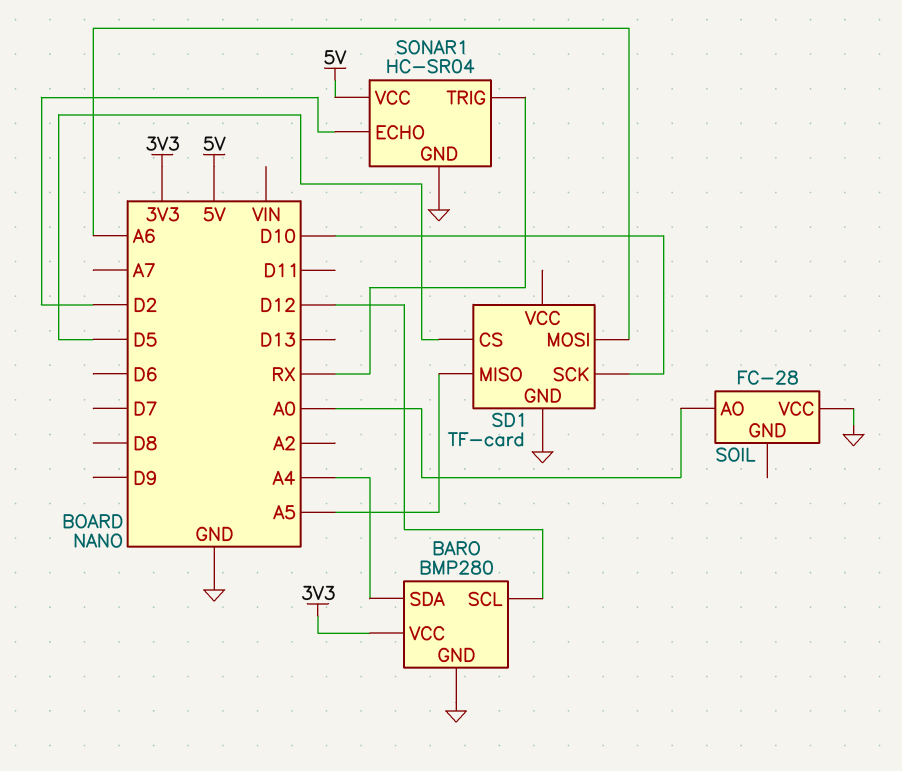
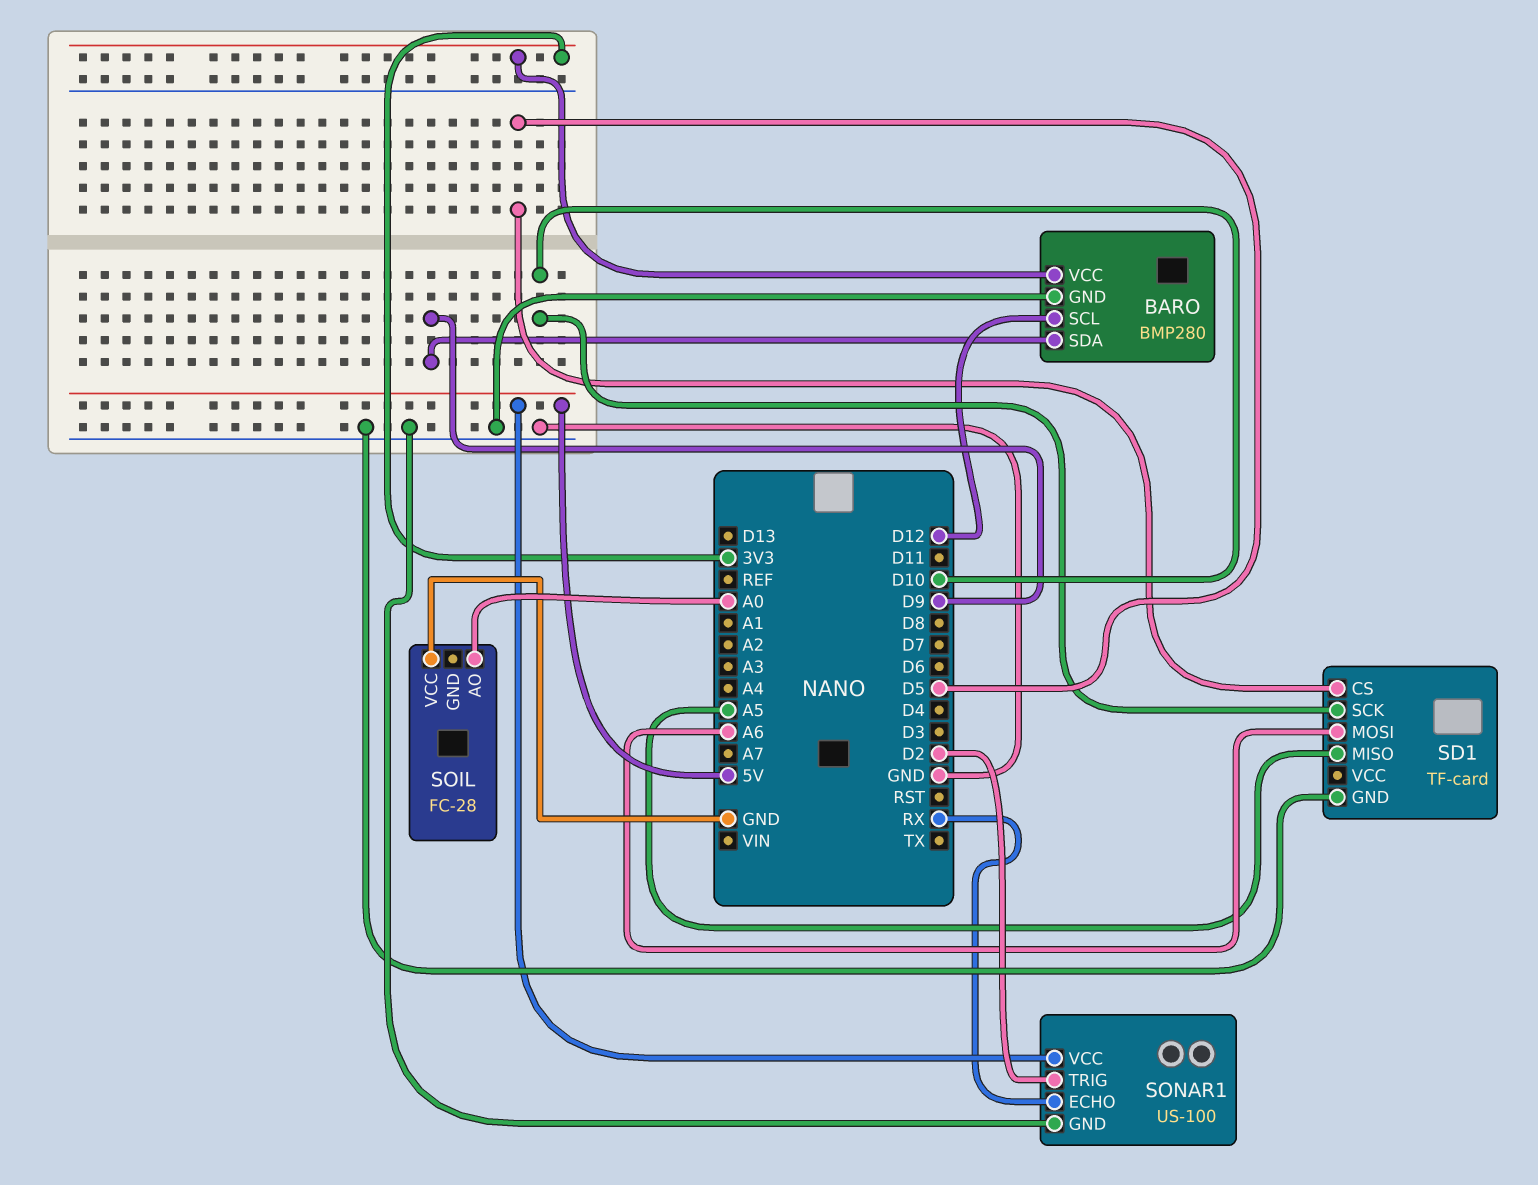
BARO pin SDA: A4 -> D9
SONAR1: HC-SR04 -> US-100
SONAR1 pin ECHO: D2 -> RX
SONAR1 pin TRIG: RX -> D2

